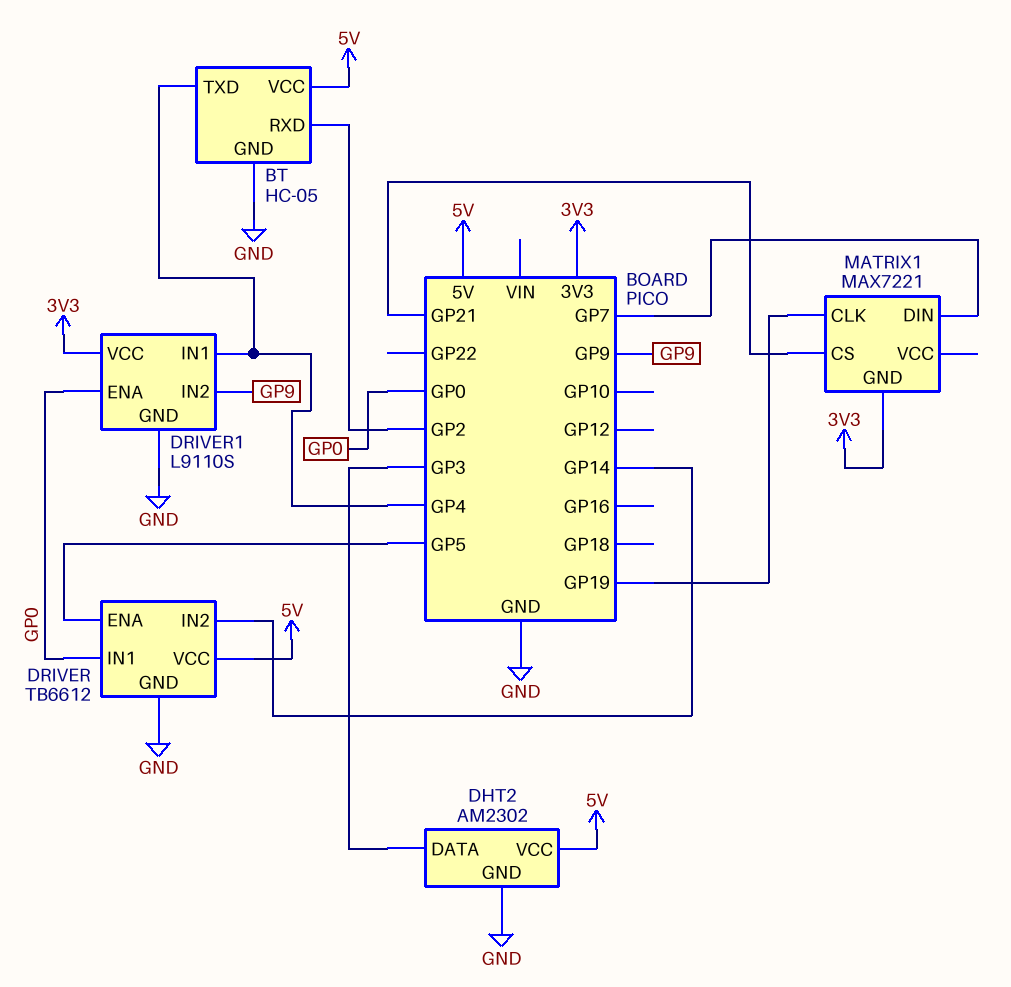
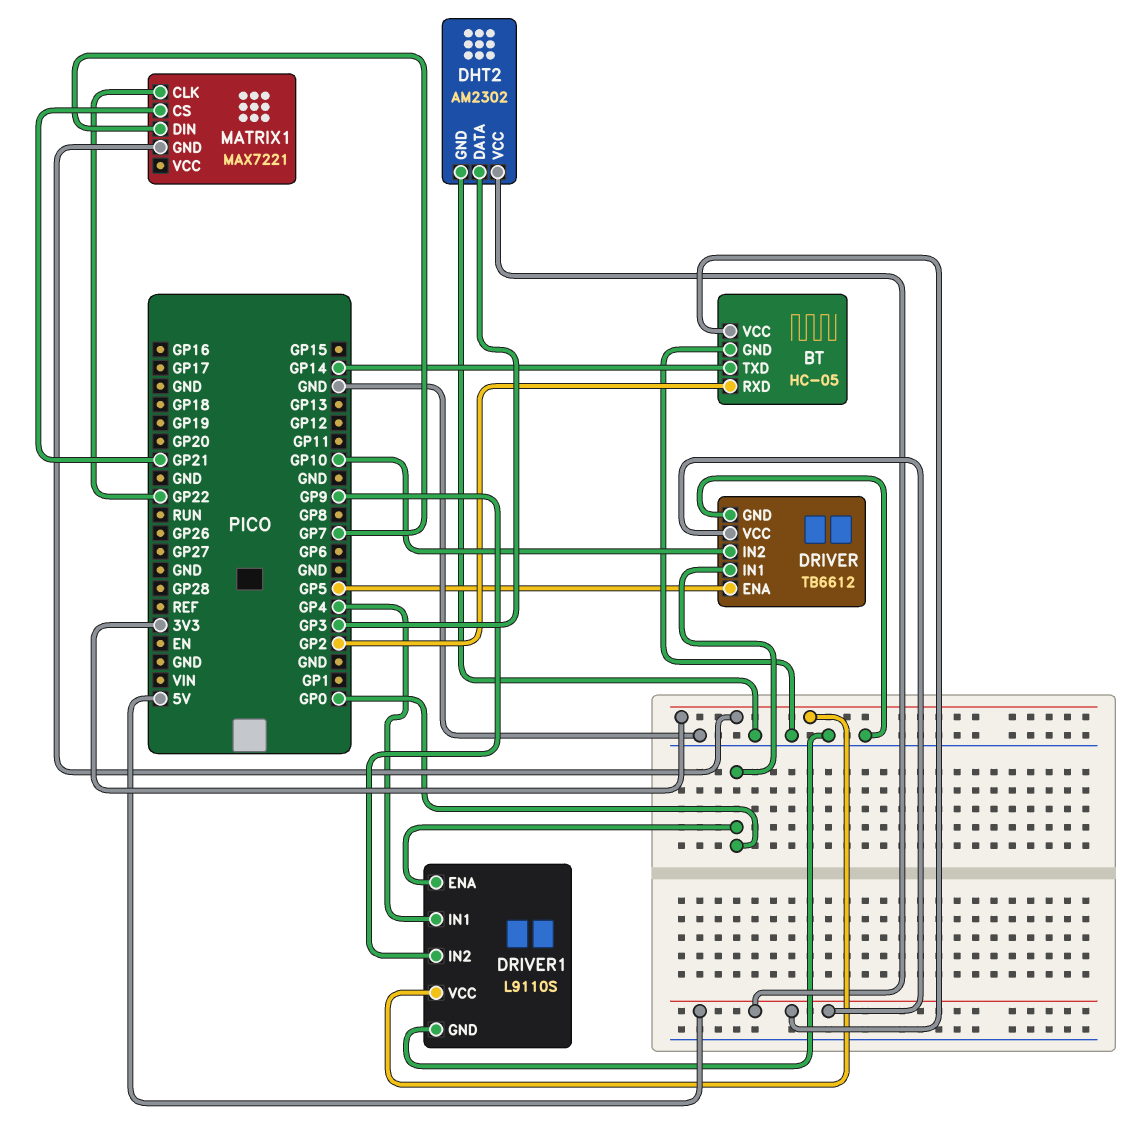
BT pin TXD: GP4 -> GP14
DRIVER pin IN2: GP14 -> GP10
MATRIX1 pin CLK: GP19 -> GP22

